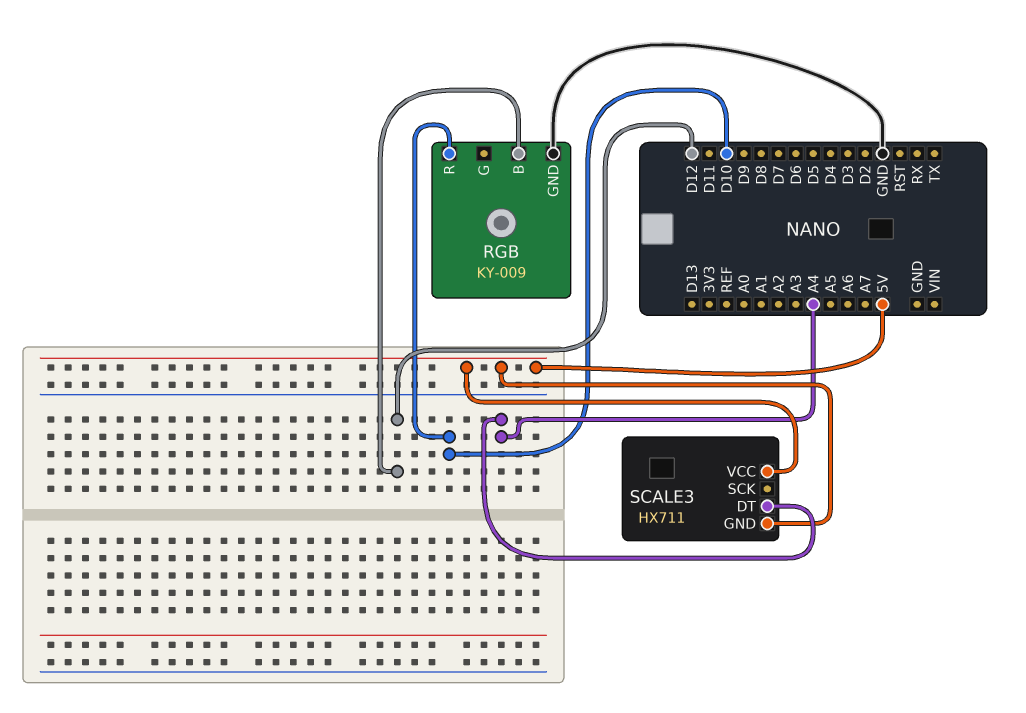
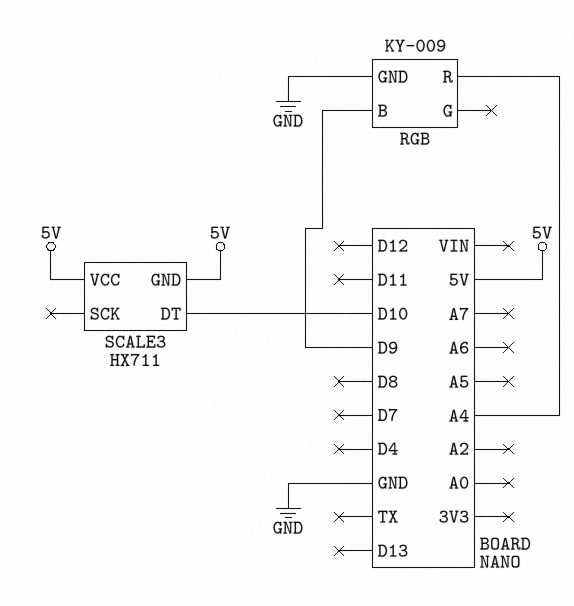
RGB pin B: D12 -> D9
RGB pin R: D10 -> A4
SCALE3 pin DT: A4 -> D10

